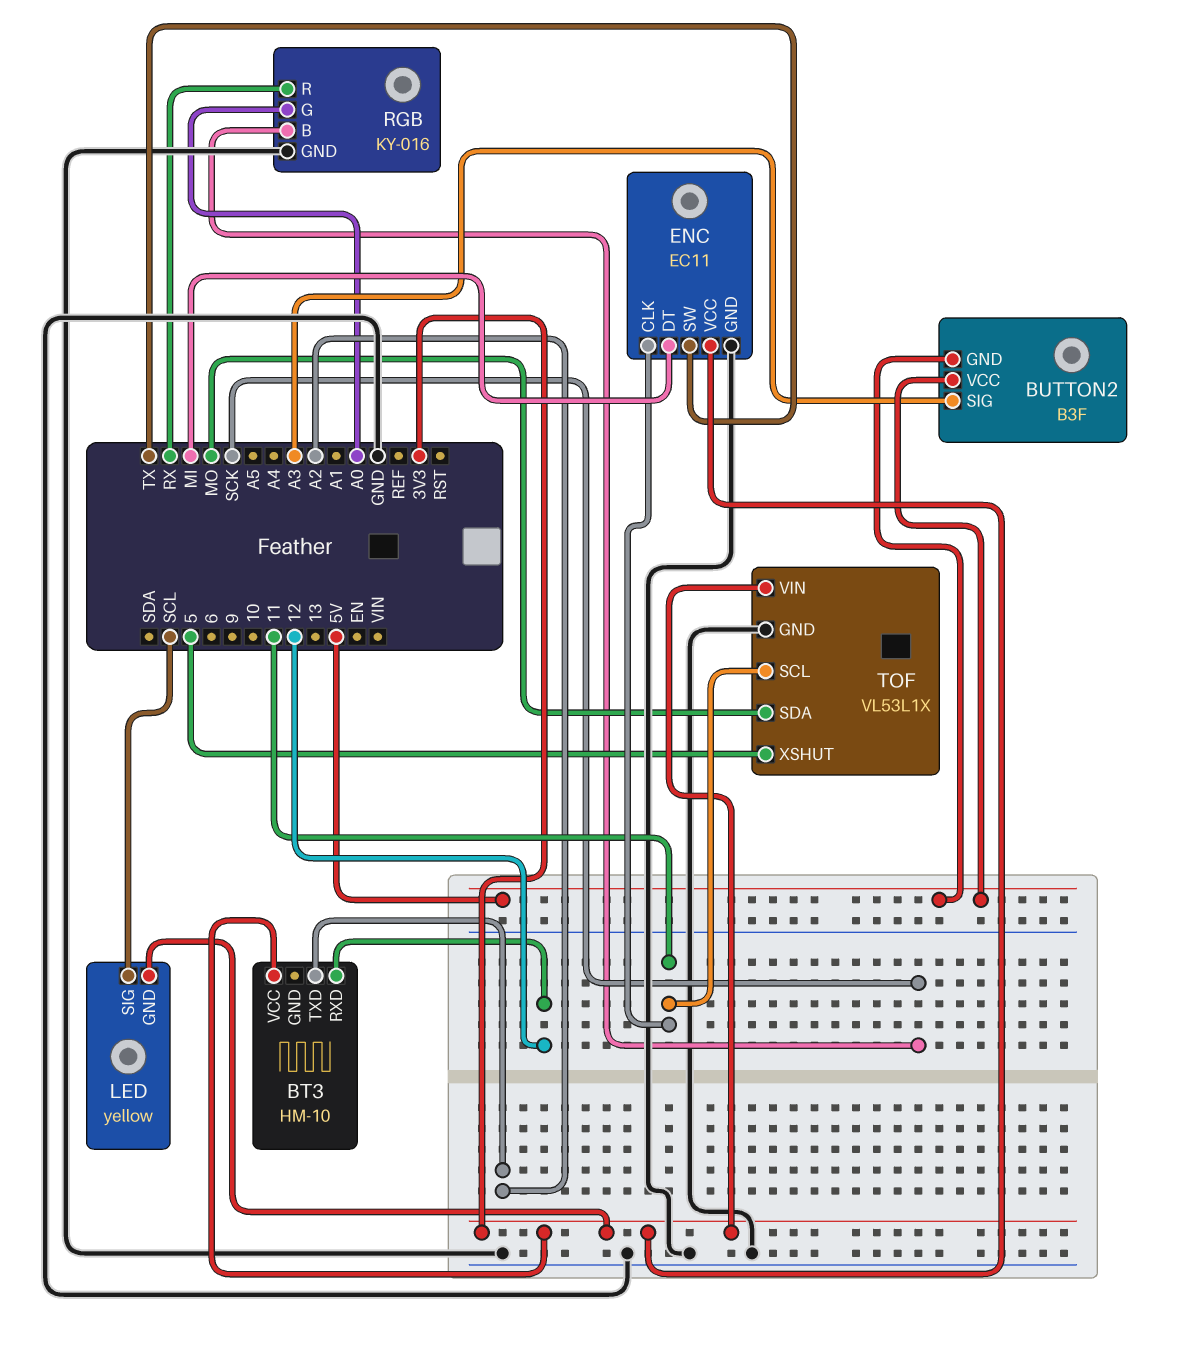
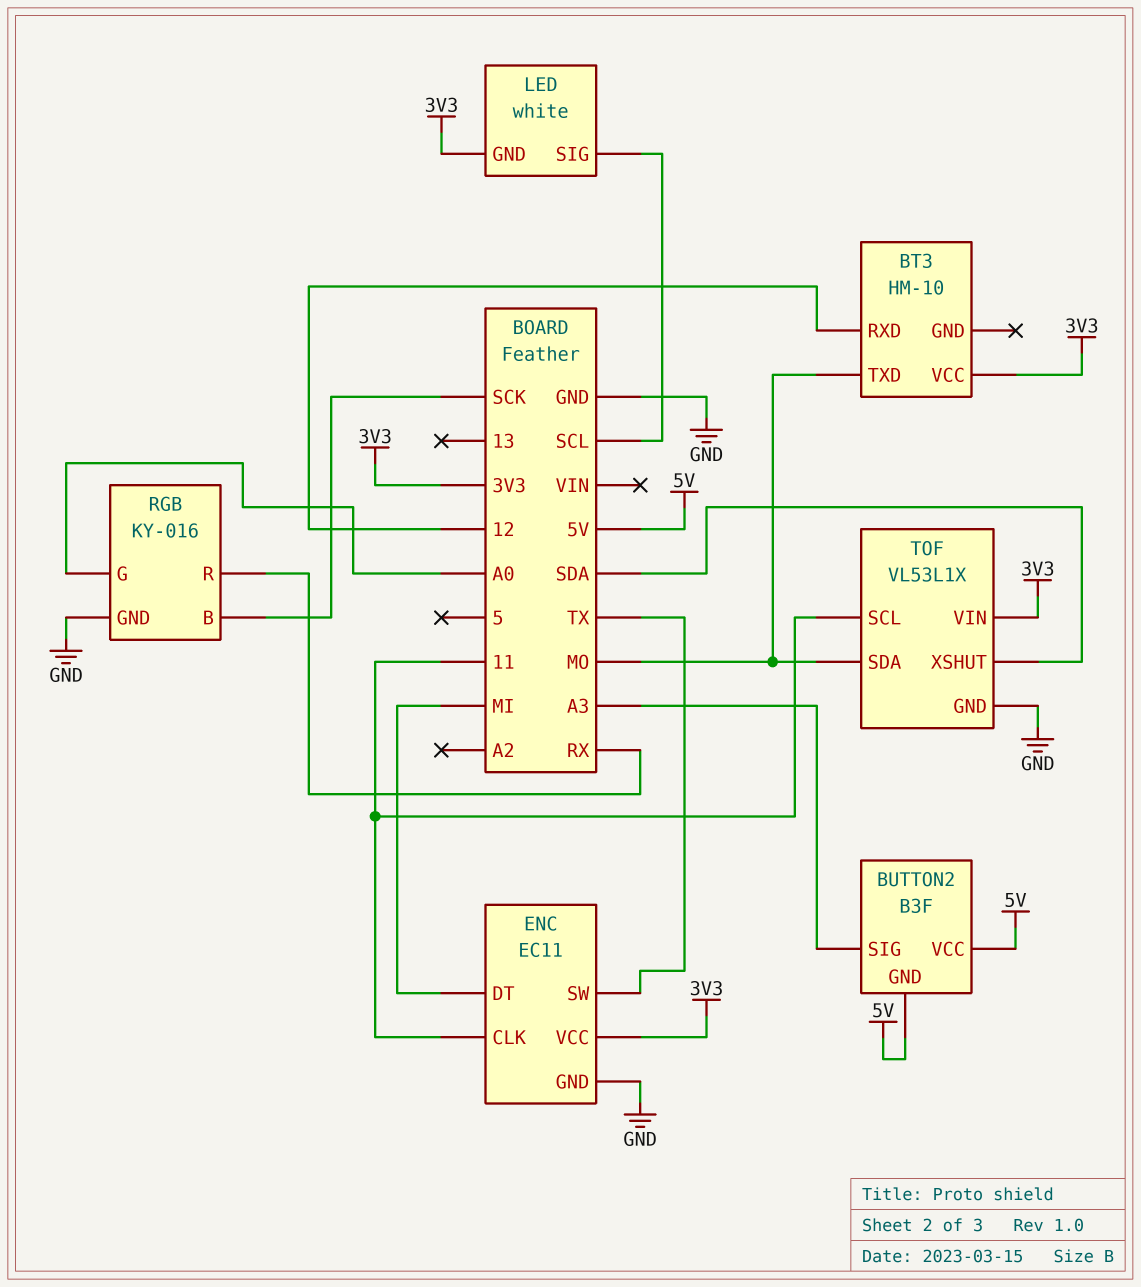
BT3 pin TXD: A2 -> MO
LED: yellow -> white
TOF pin XSHUT: 5 -> SDA

